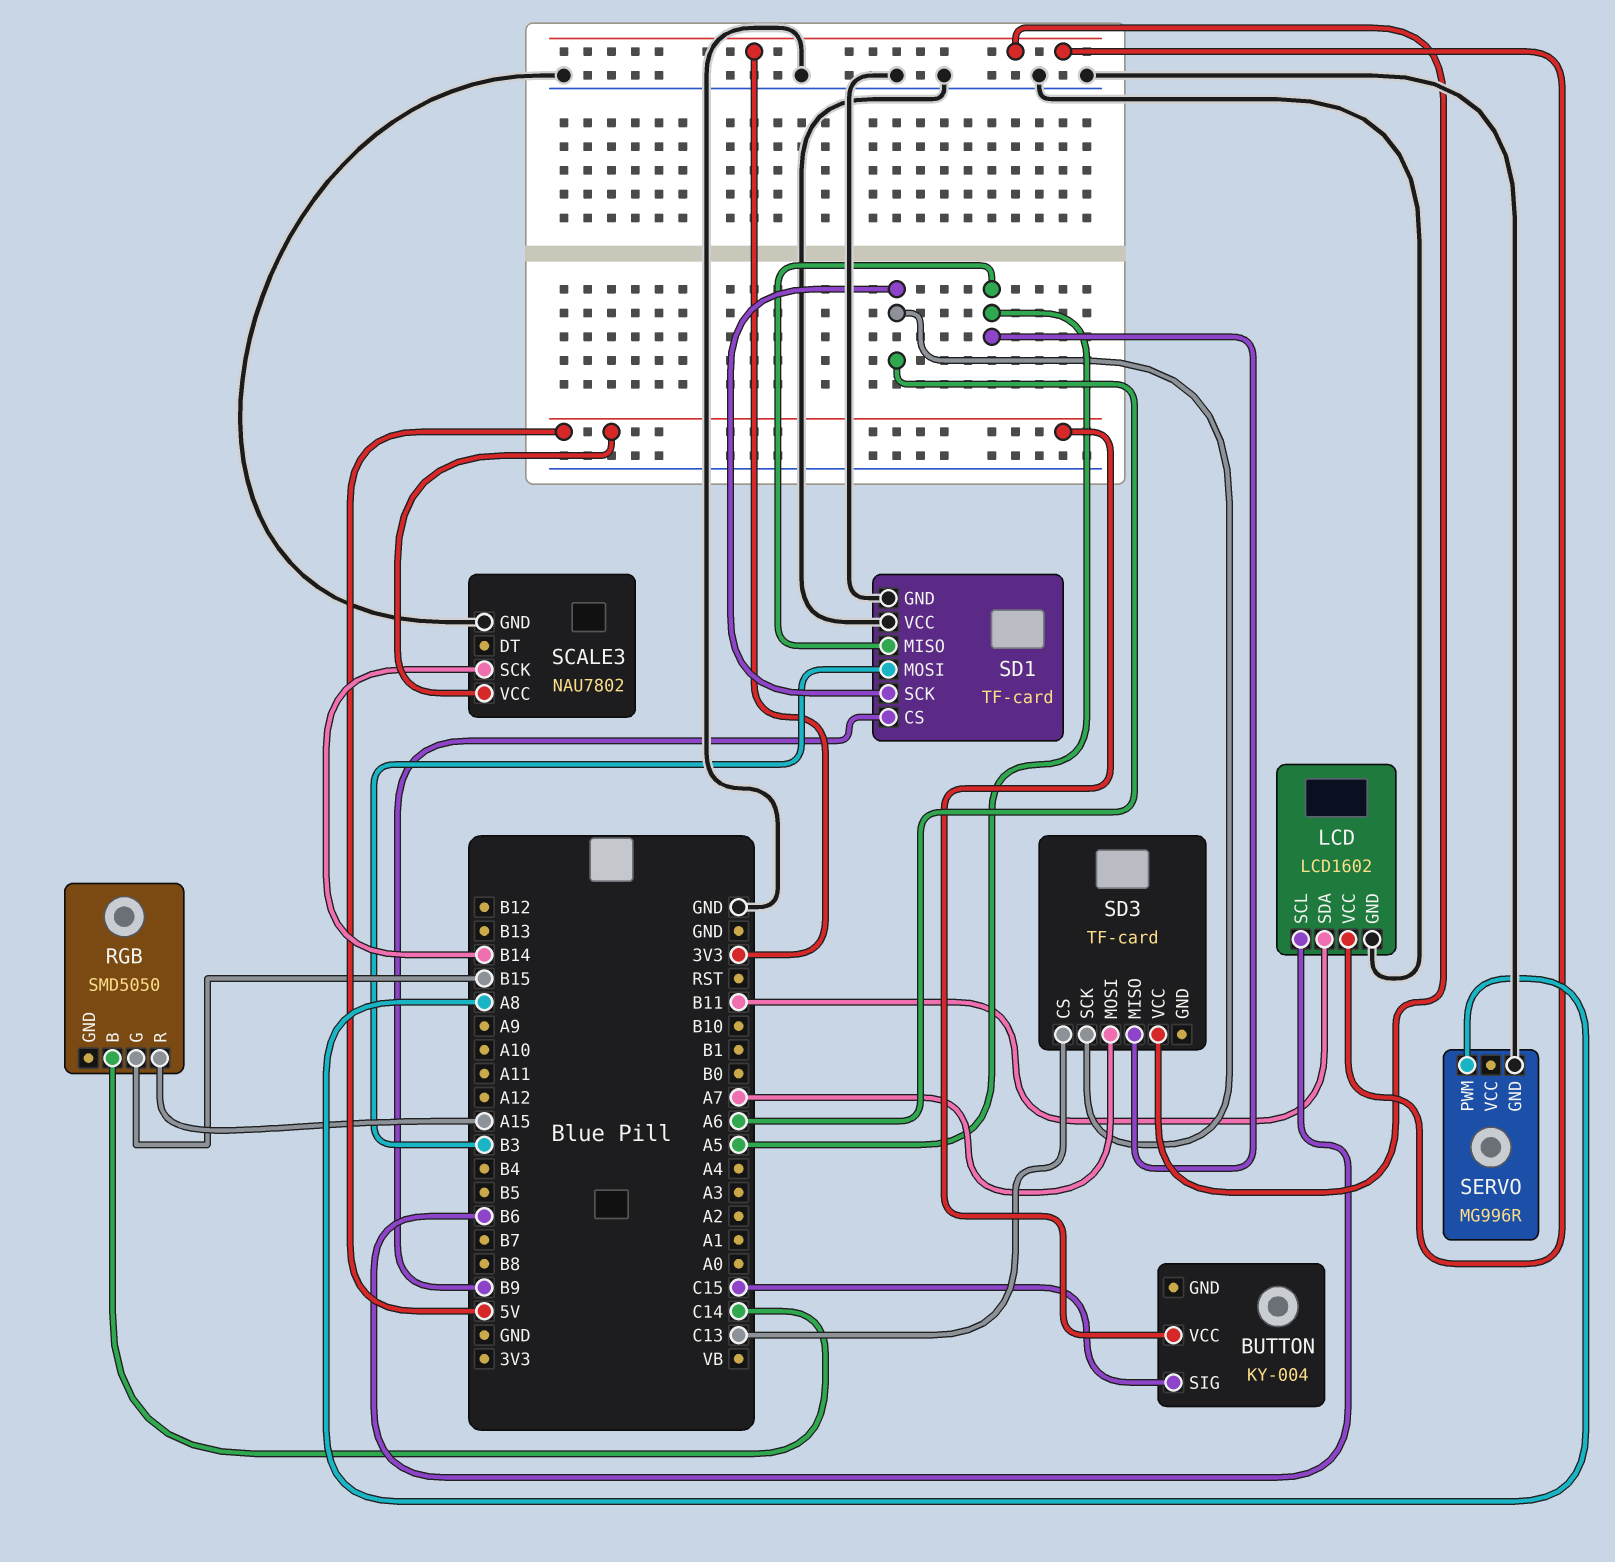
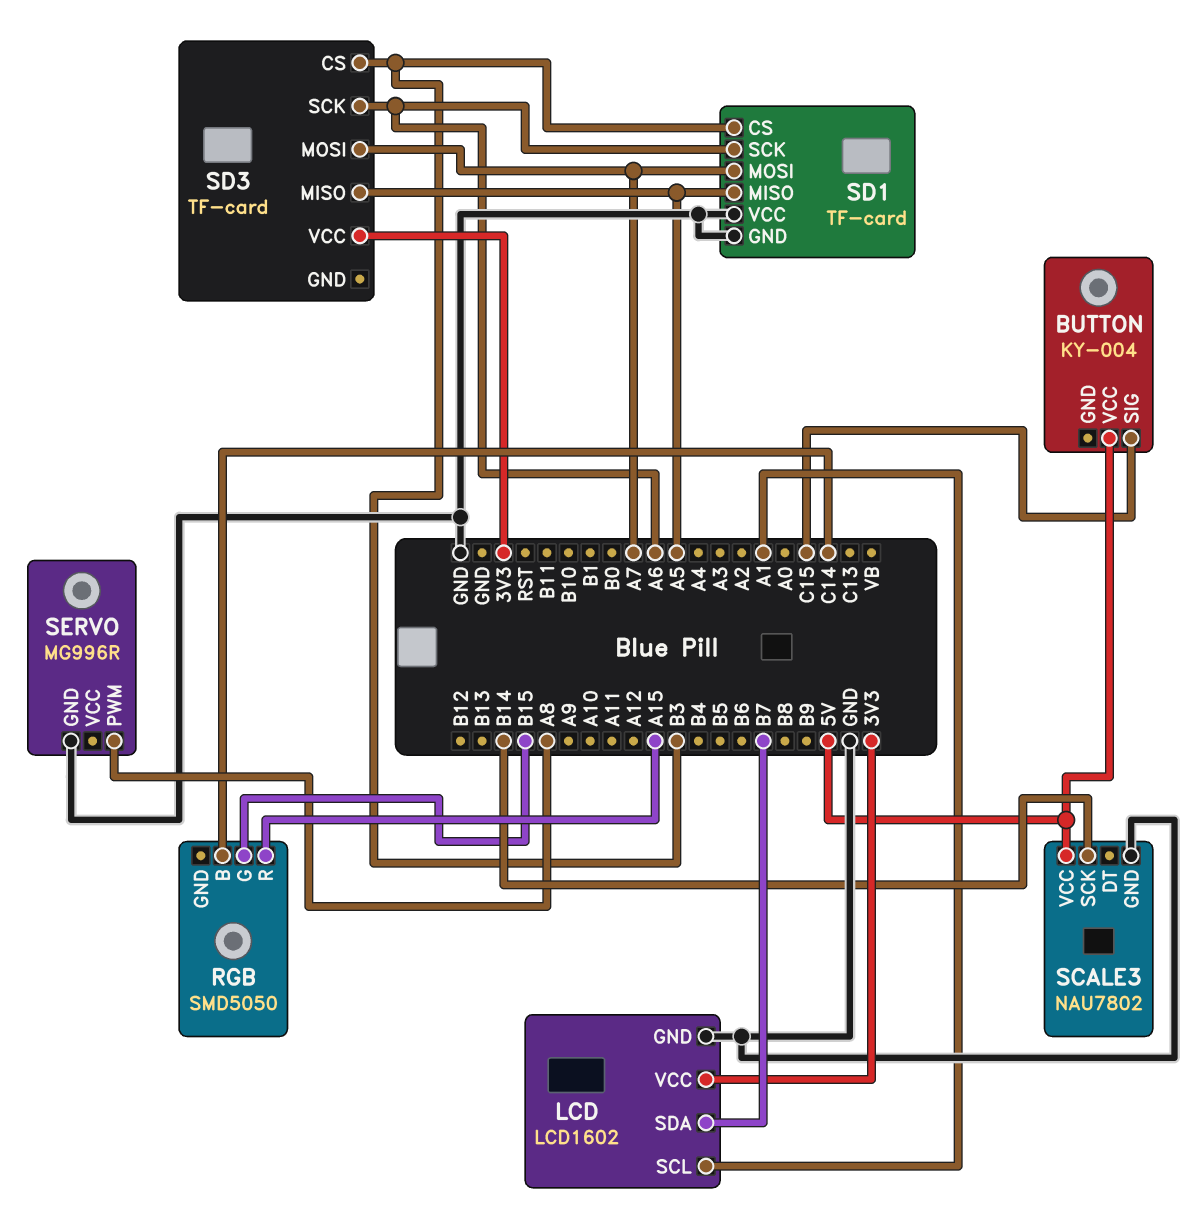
LCD pin SCL: B6 -> A1
LCD pin SDA: B11 -> B7
SD1 pin CS: B9 -> B3
SD1 pin MOSI: B3 -> A7
SD3 pin CS: C13 -> B3

